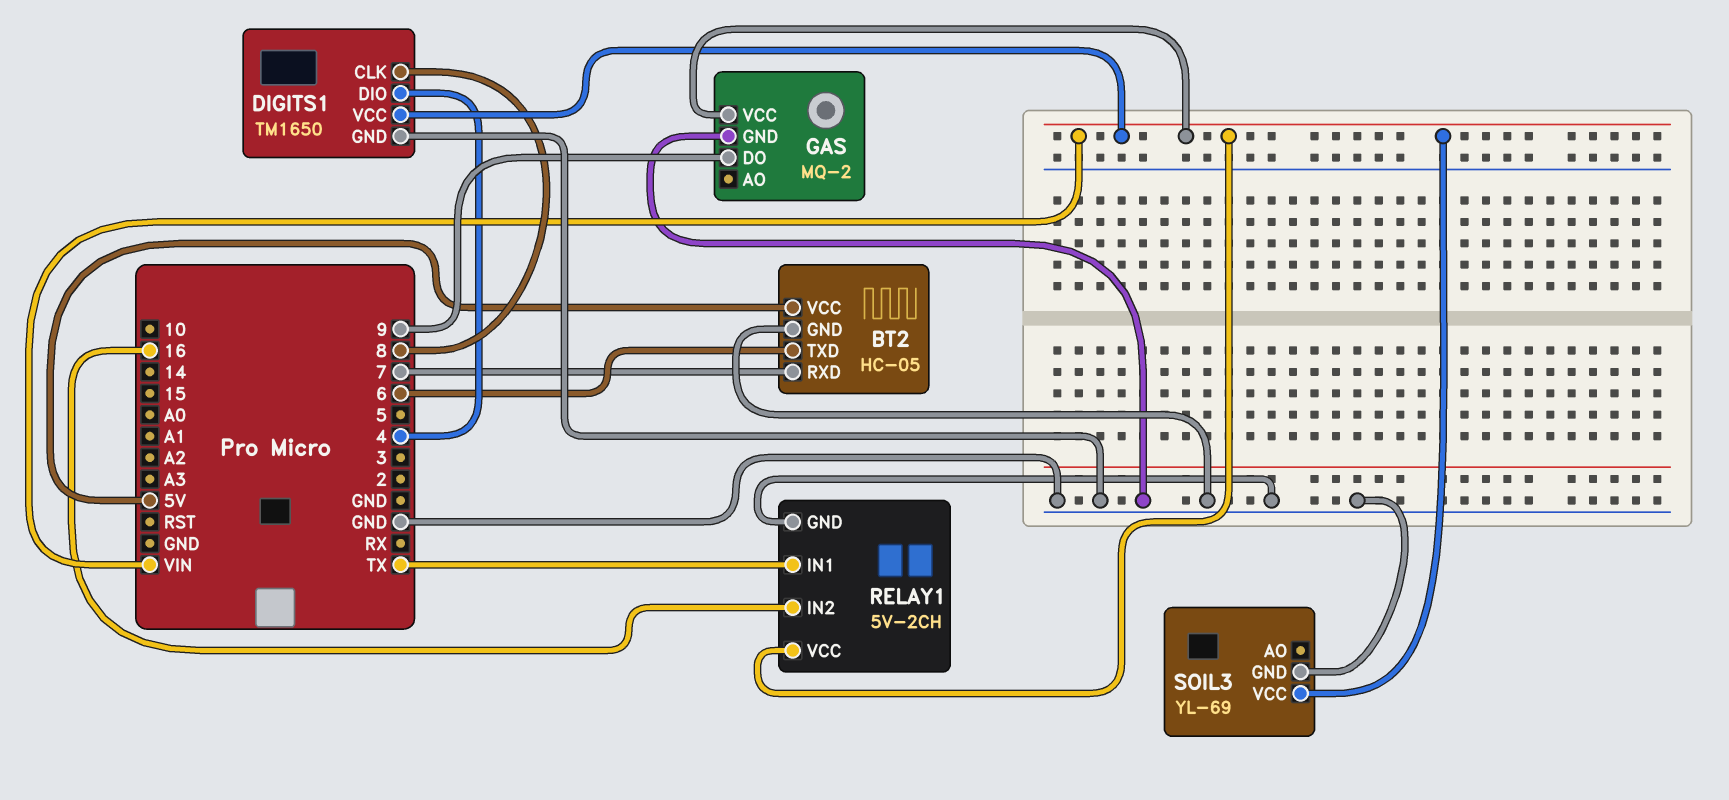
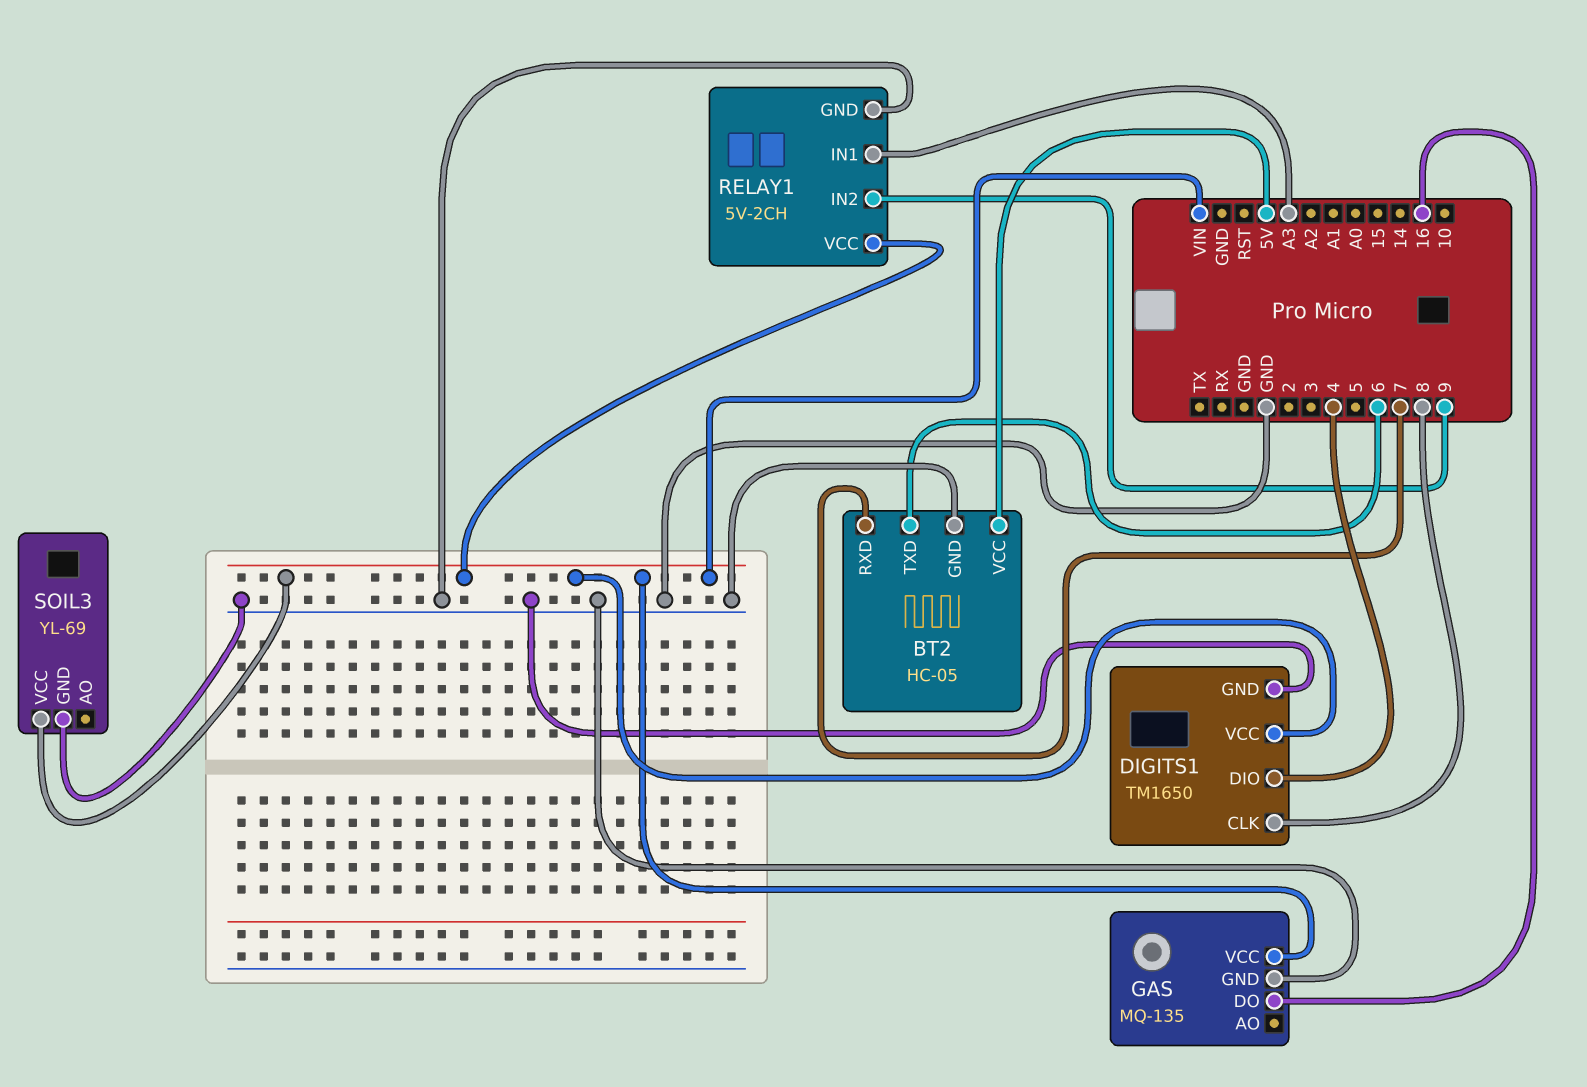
GAS: MQ-2 -> MQ-135
GAS pin DO: 9 -> 16
RELAY1 pin IN1: TX -> A3
RELAY1 pin IN2: 16 -> 9

